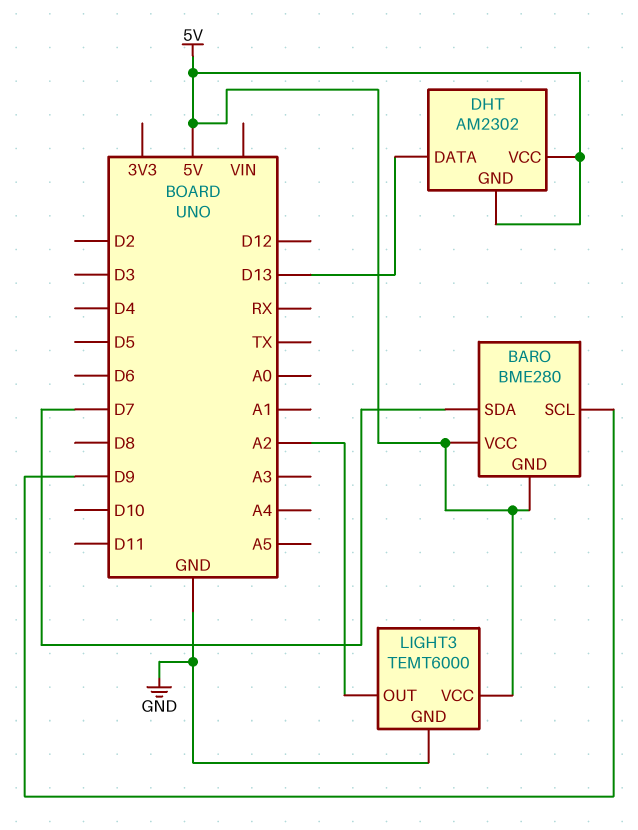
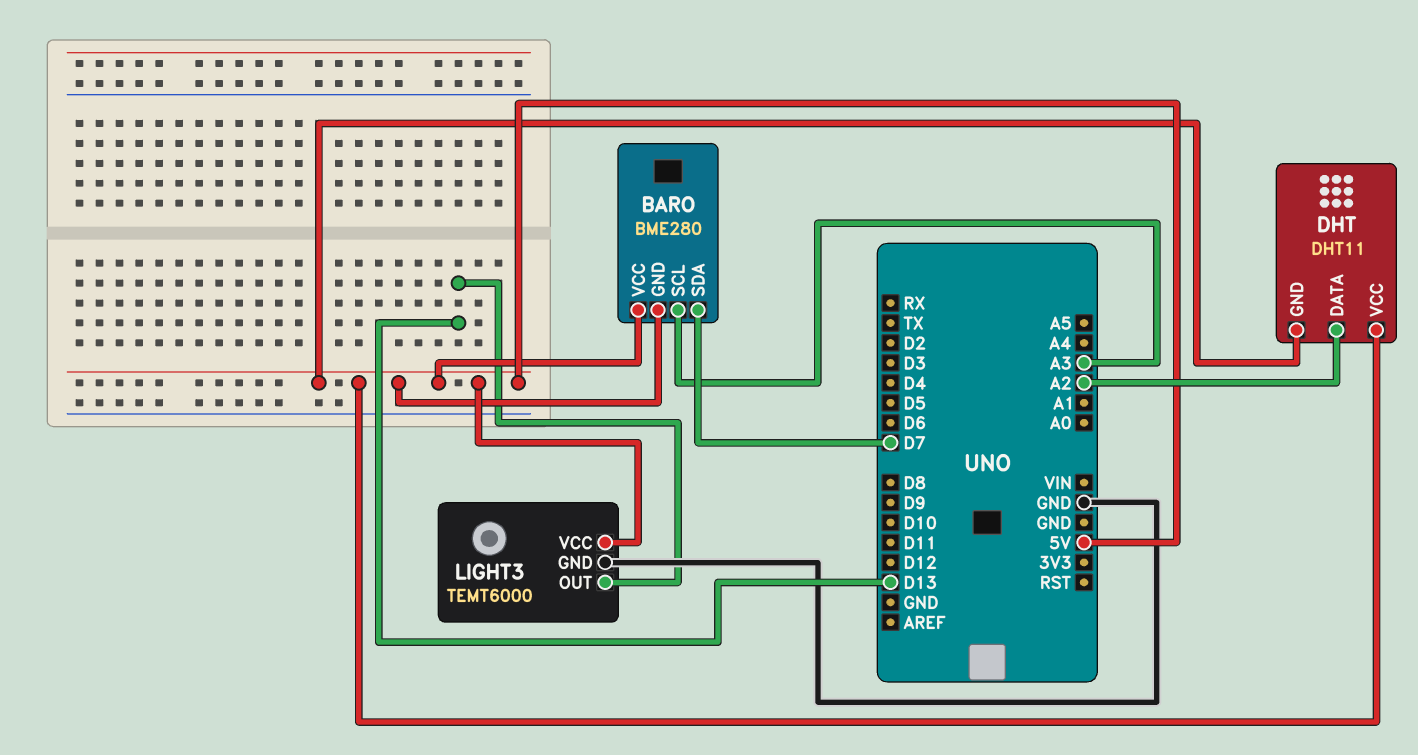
BARO pin SCL: D9 -> A3
DHT: AM2302 -> DHT11
DHT pin DATA: D13 -> A2
LIGHT3 pin OUT: A2 -> D13

